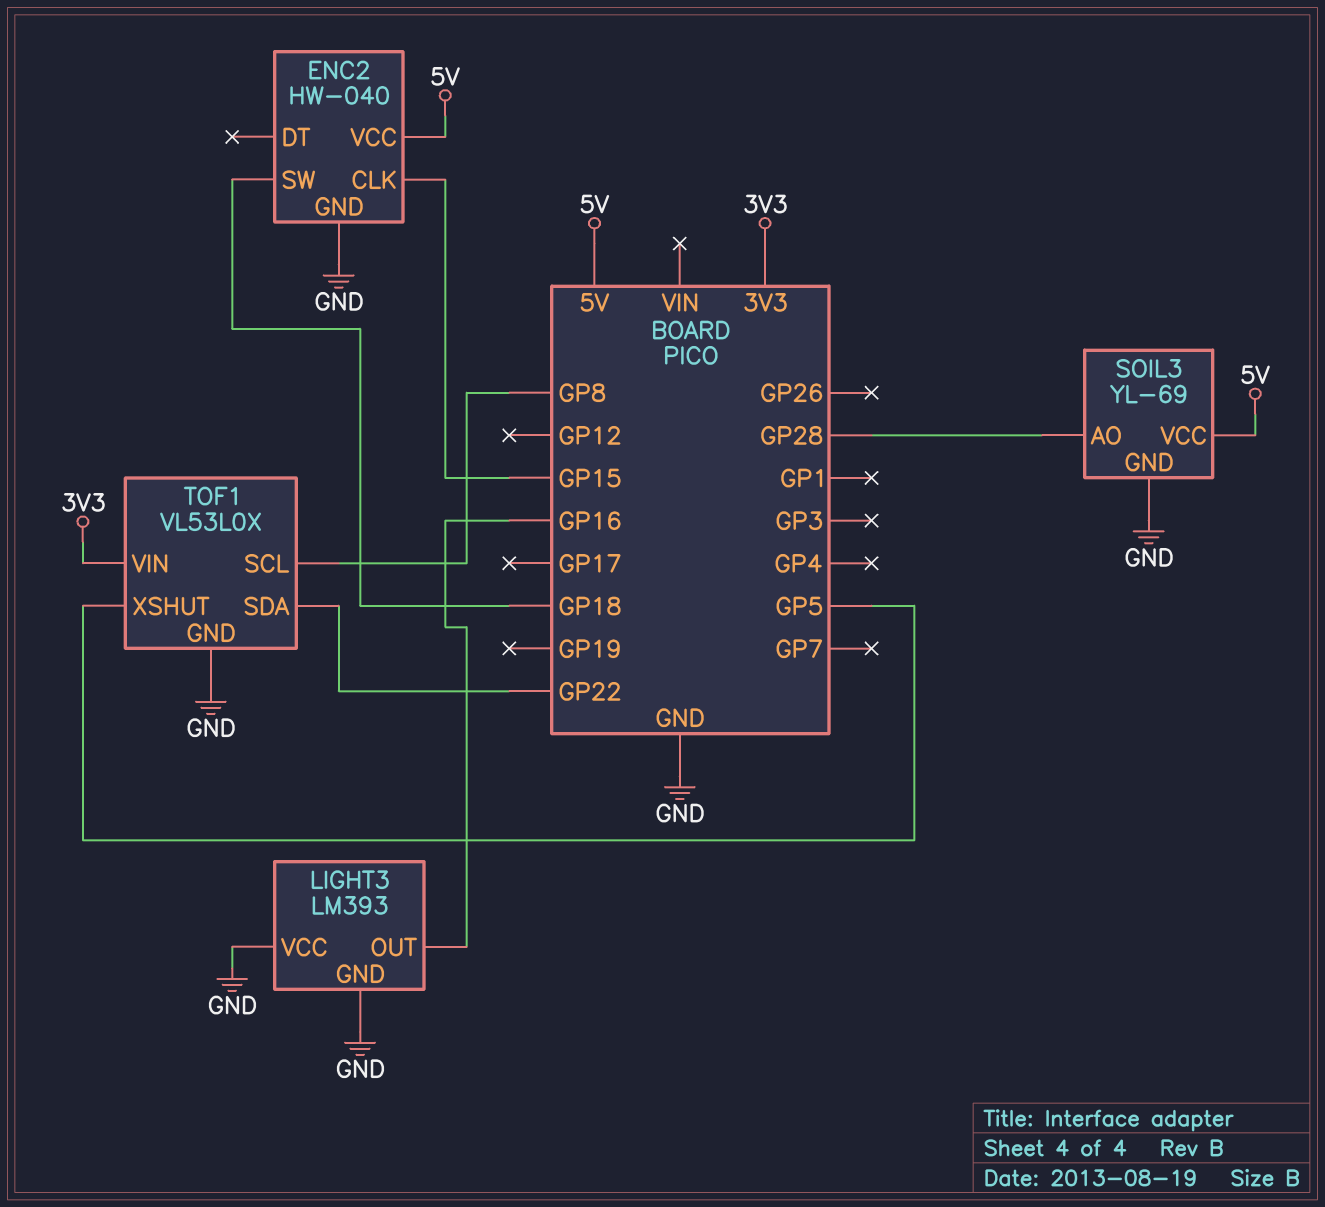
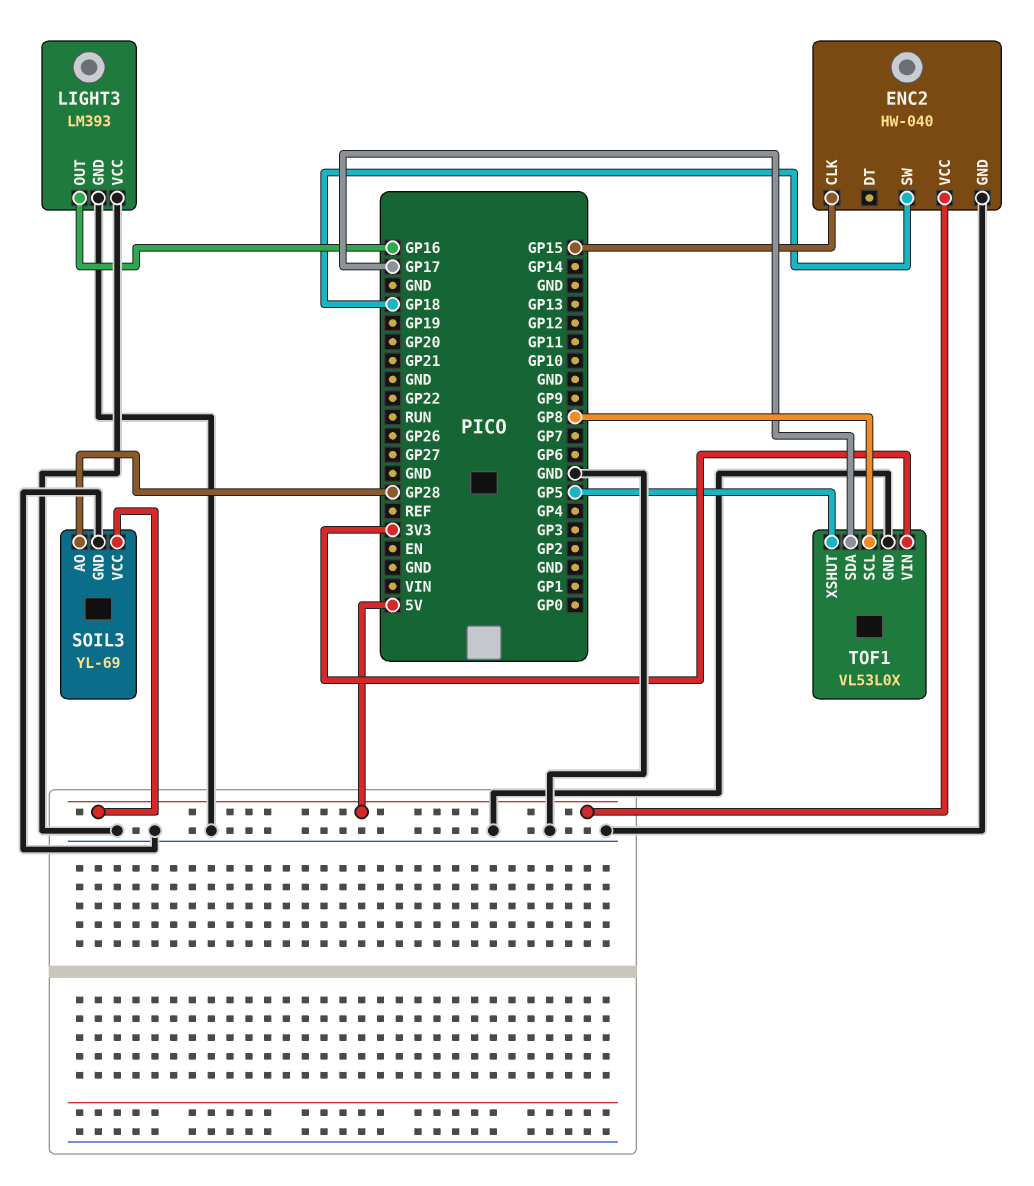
TOF1 pin SDA: GP22 -> GP17

